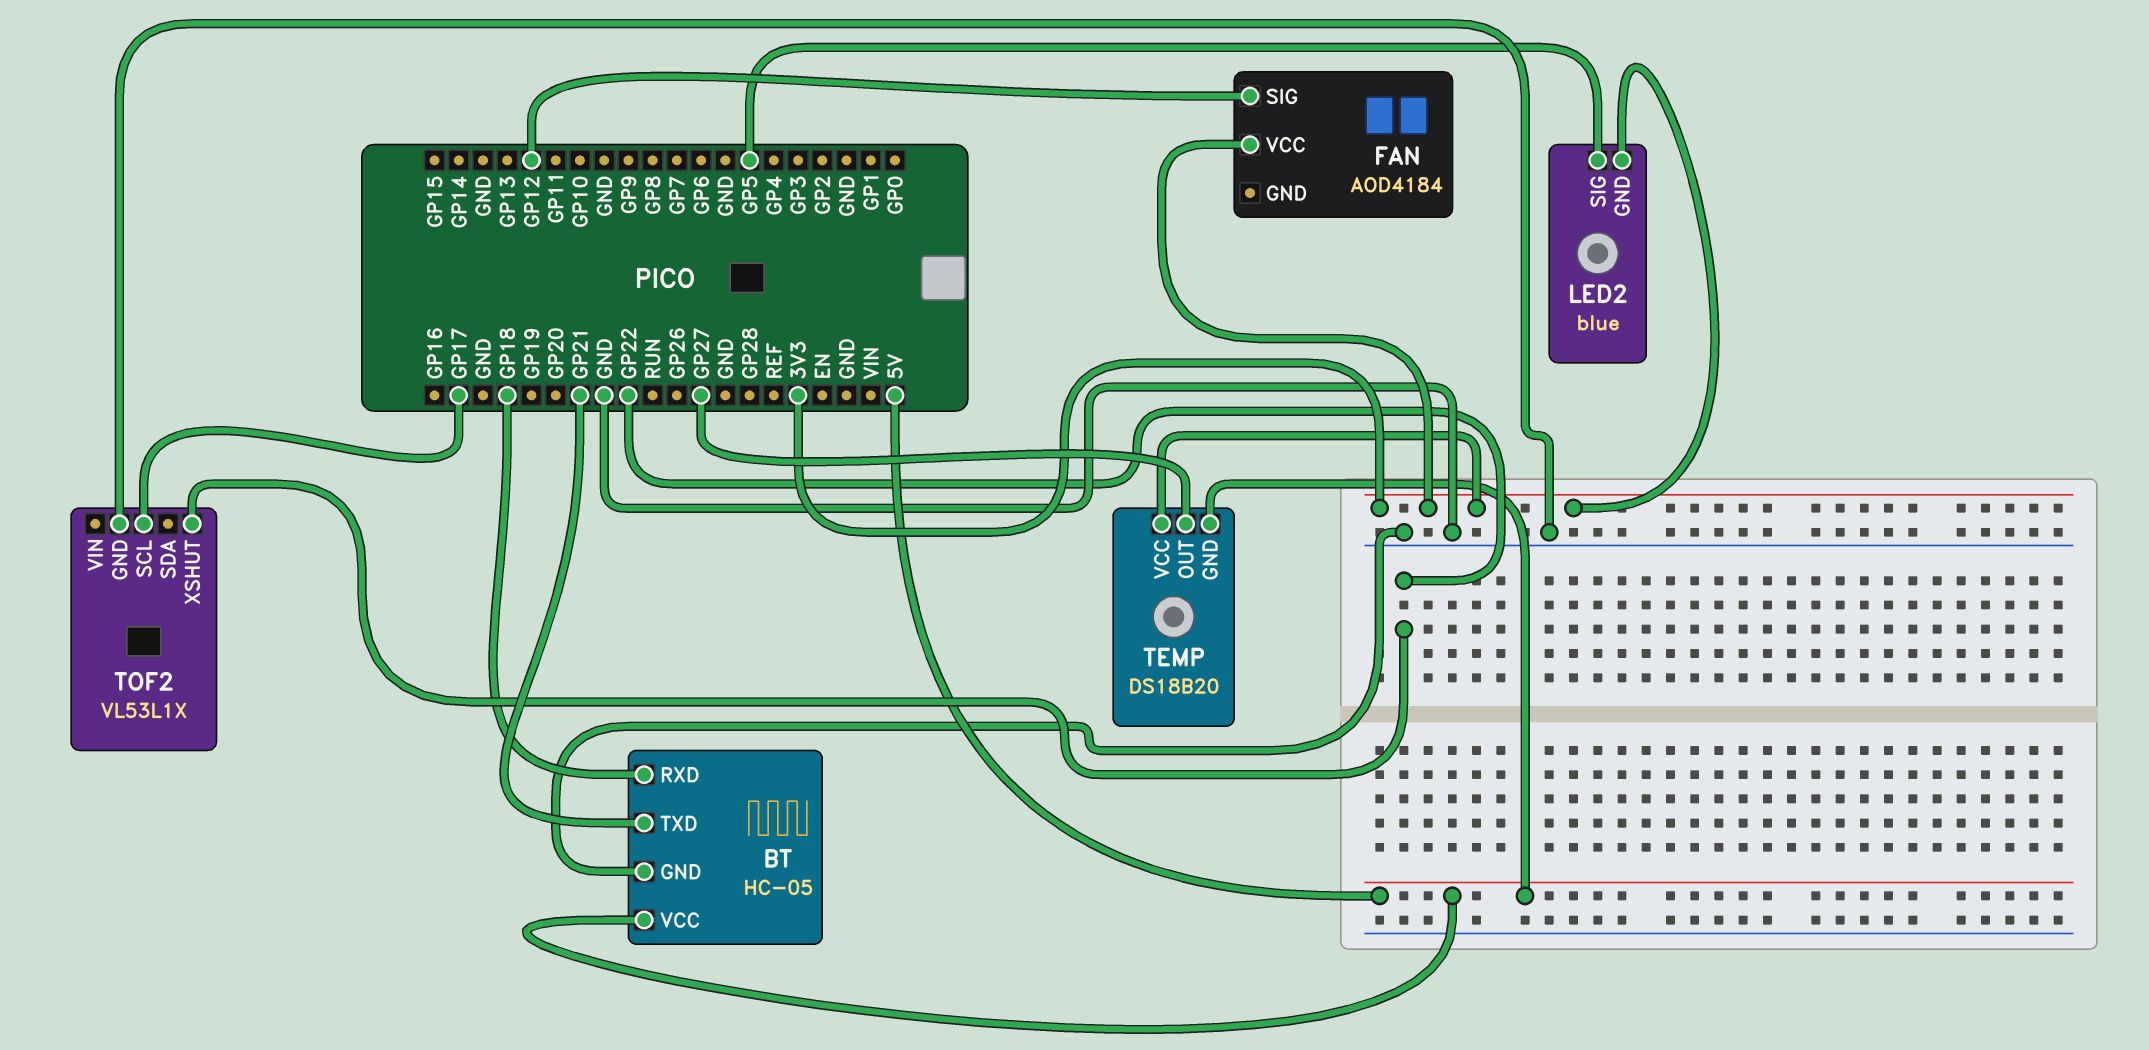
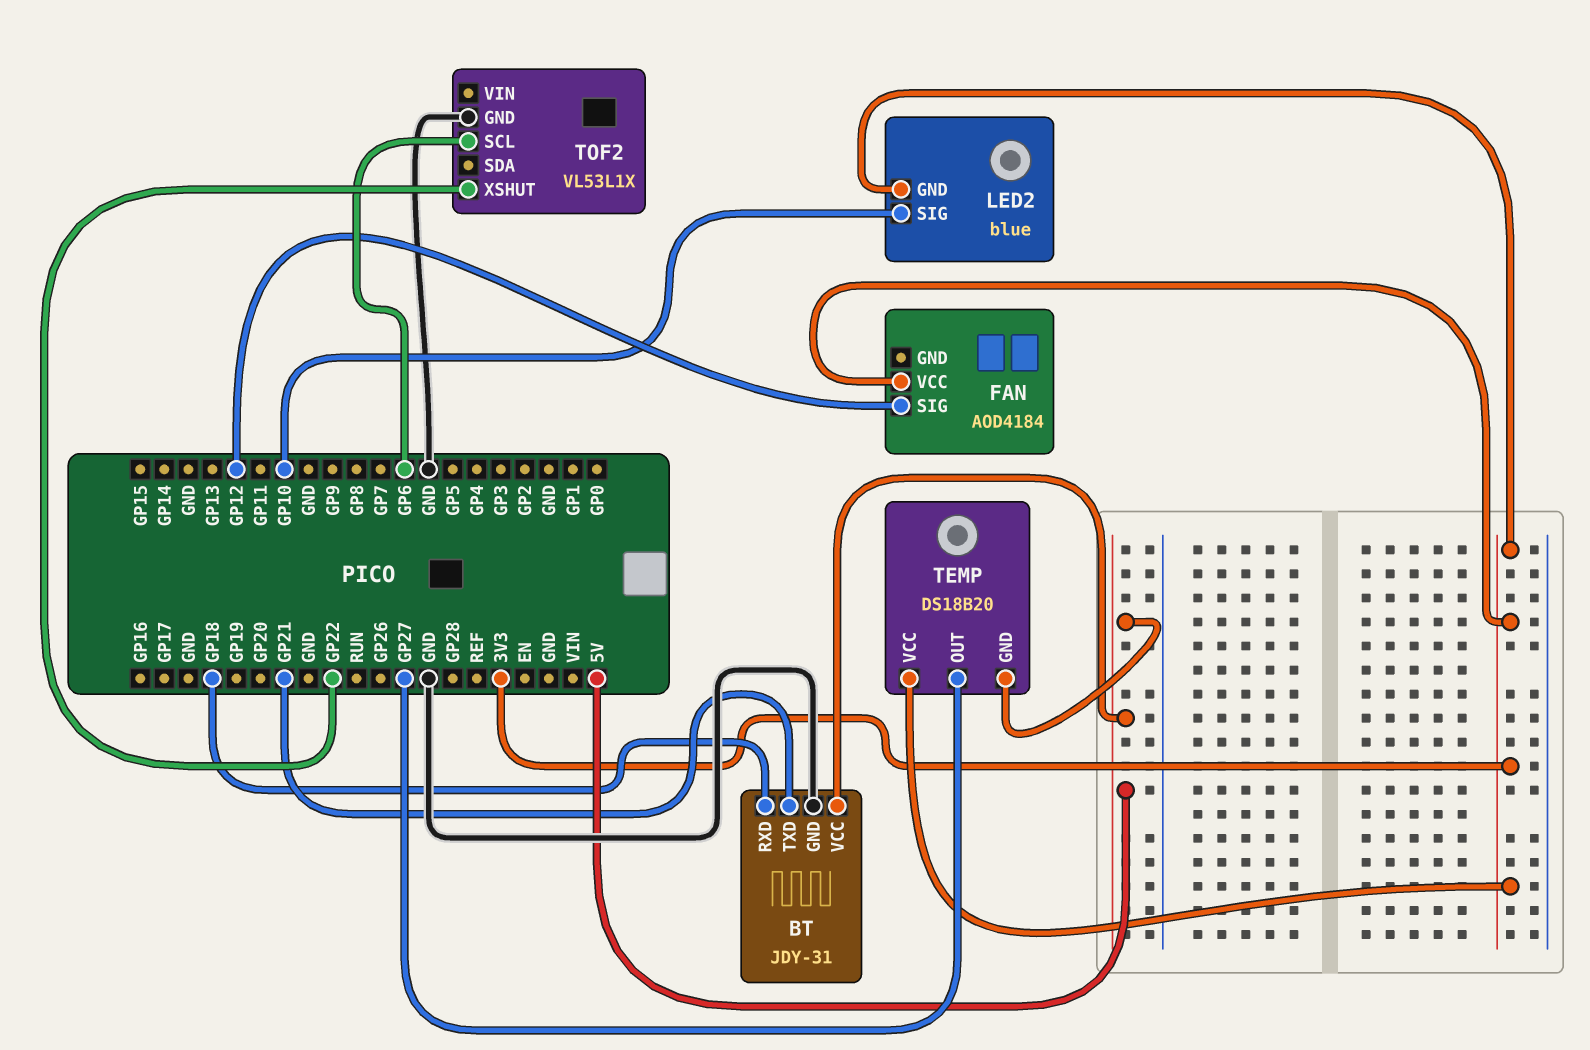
BT: HC-05 -> JDY-31
LED2 pin SIG: GP5 -> GP10
TOF2 pin SCL: GP17 -> GP6

